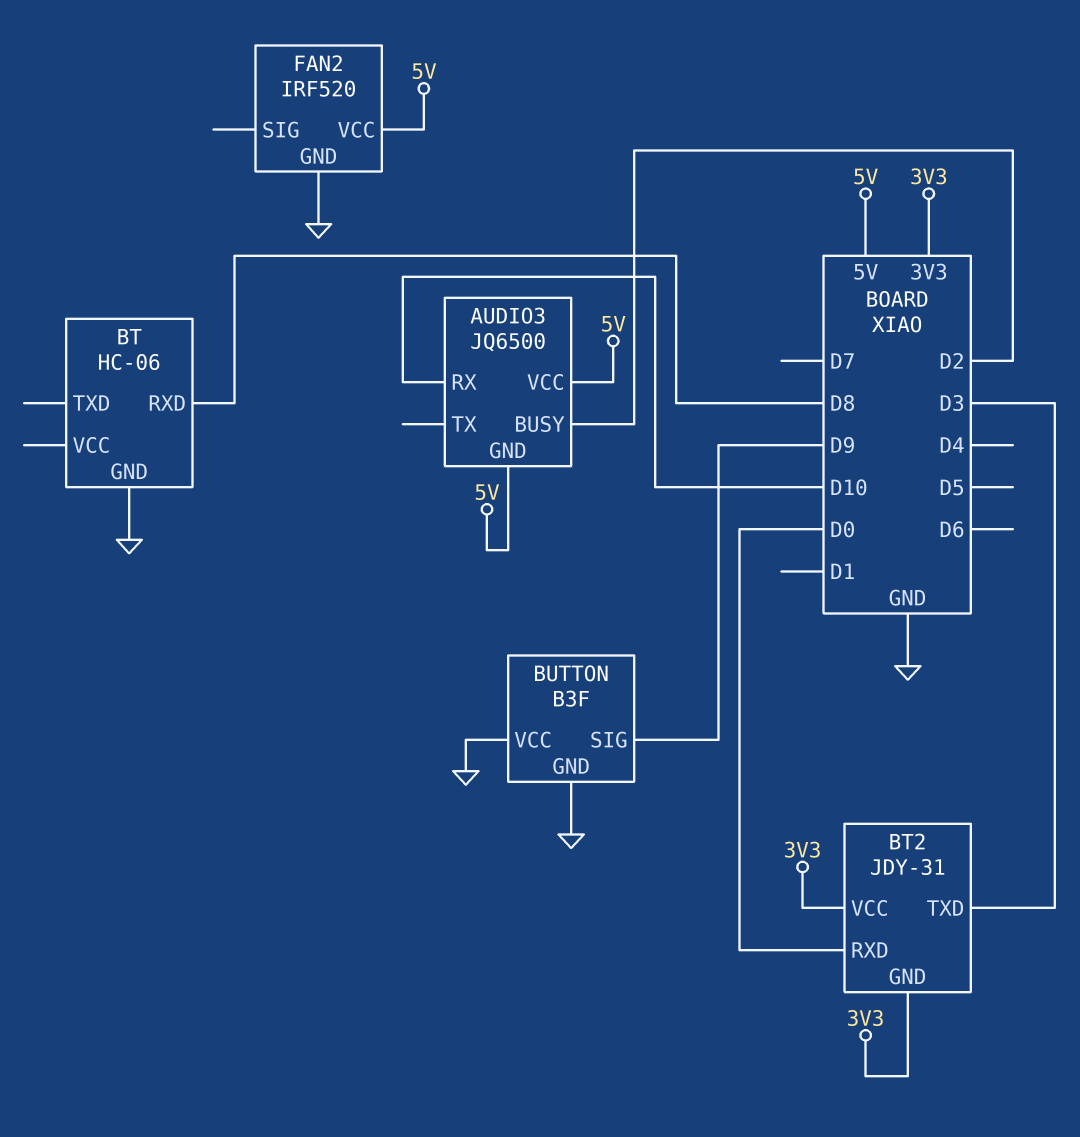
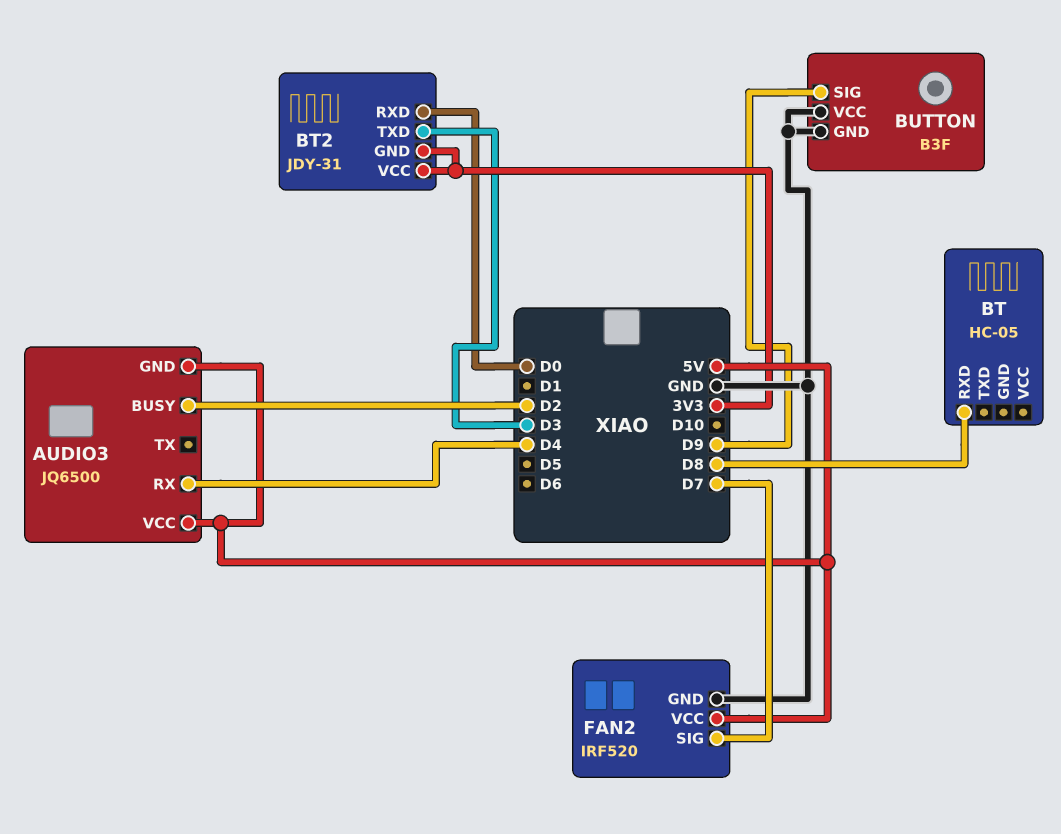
AUDIO3 pin RX: D10 -> D4
BT: HC-06 -> HC-05
BT pin GND: GND -> none
FAN2 pin SIG: none -> D7

